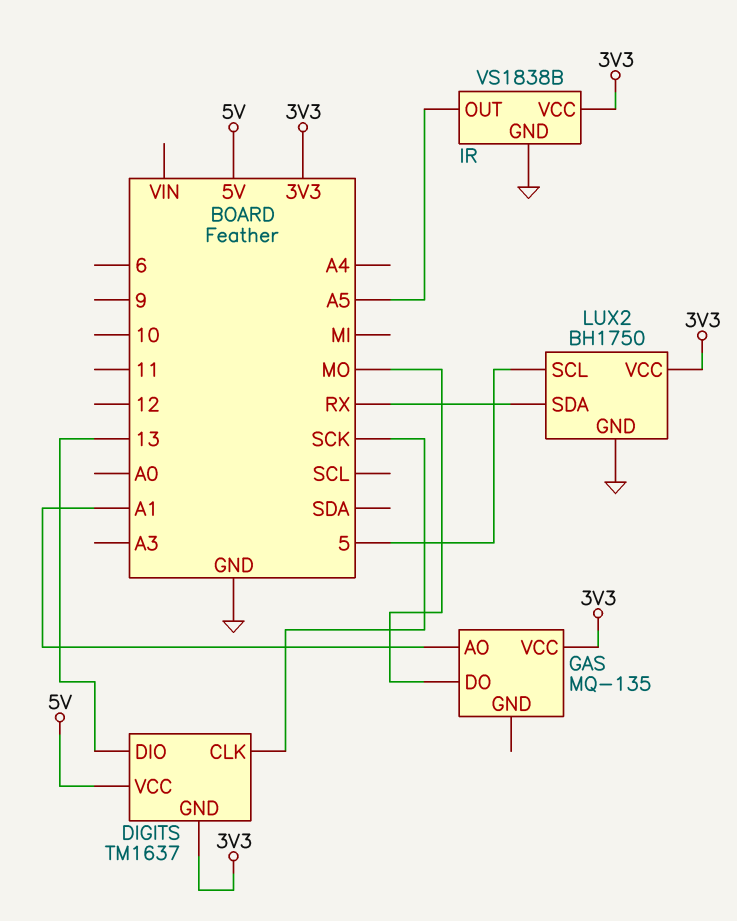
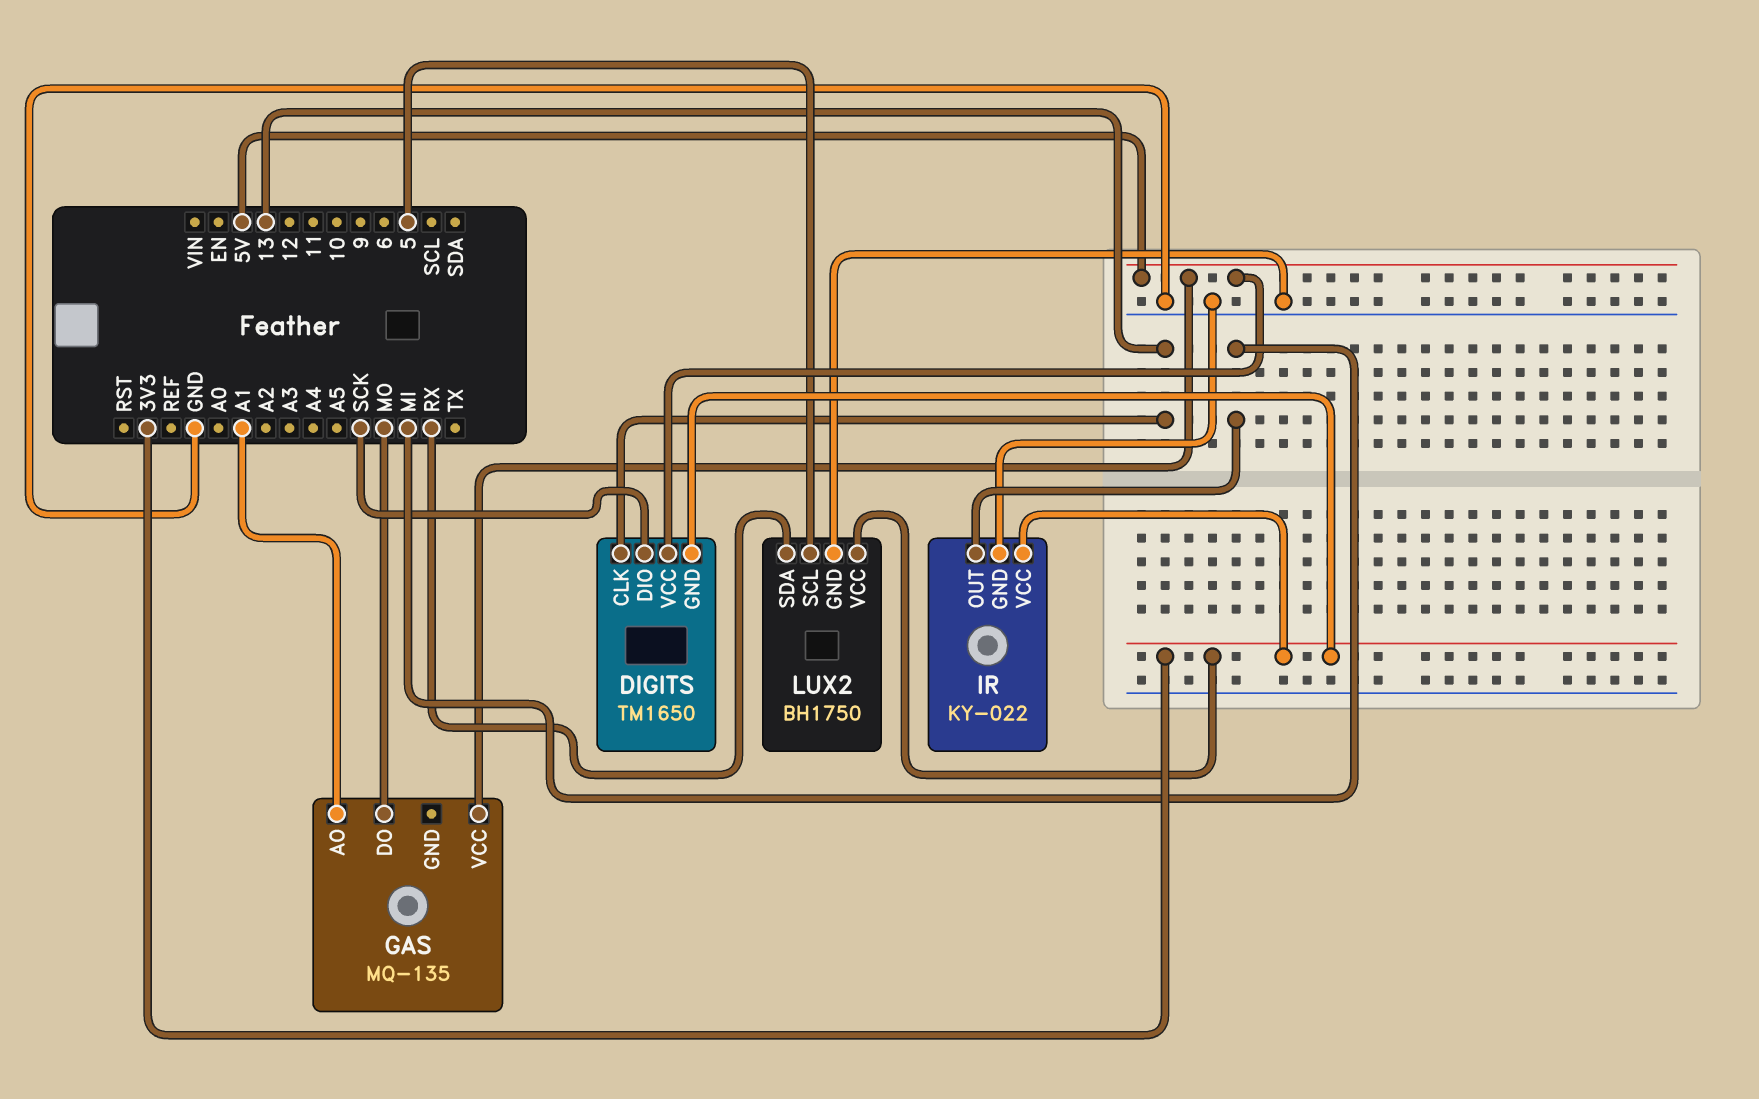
DIGITS: TM1637 -> TM1650
DIGITS pin CLK: SCK -> 13
DIGITS pin DIO: 13 -> SCK
GAS pin VCC: 3V3 -> 5V
IR: VS1838B -> KY-022
IR pin OUT: A5 -> MI

